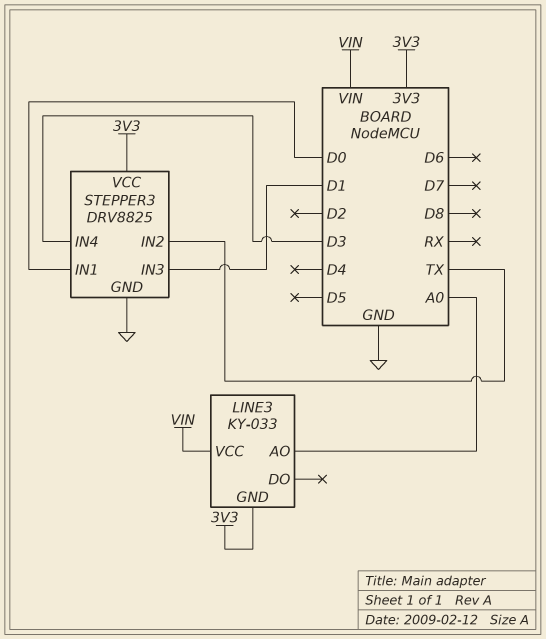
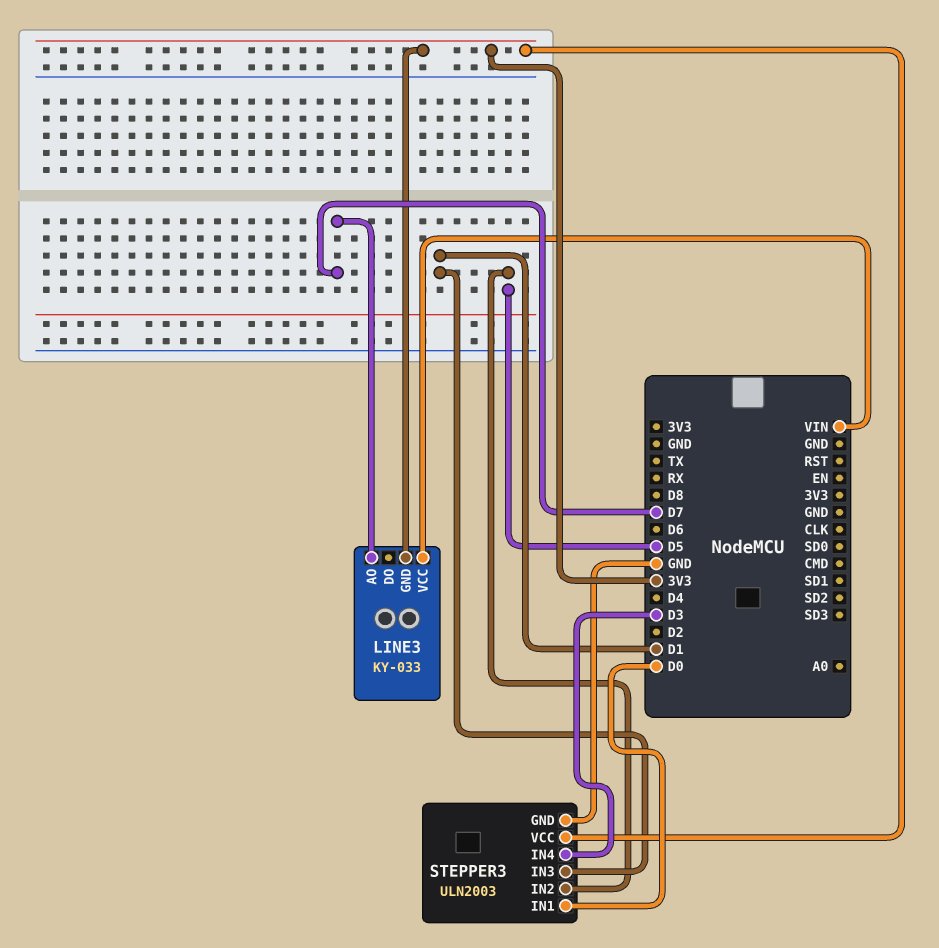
LINE3 pin AO: A0 -> D7
STEPPER3: DRV8825 -> ULN2003
STEPPER3 pin IN2: TX -> D5

